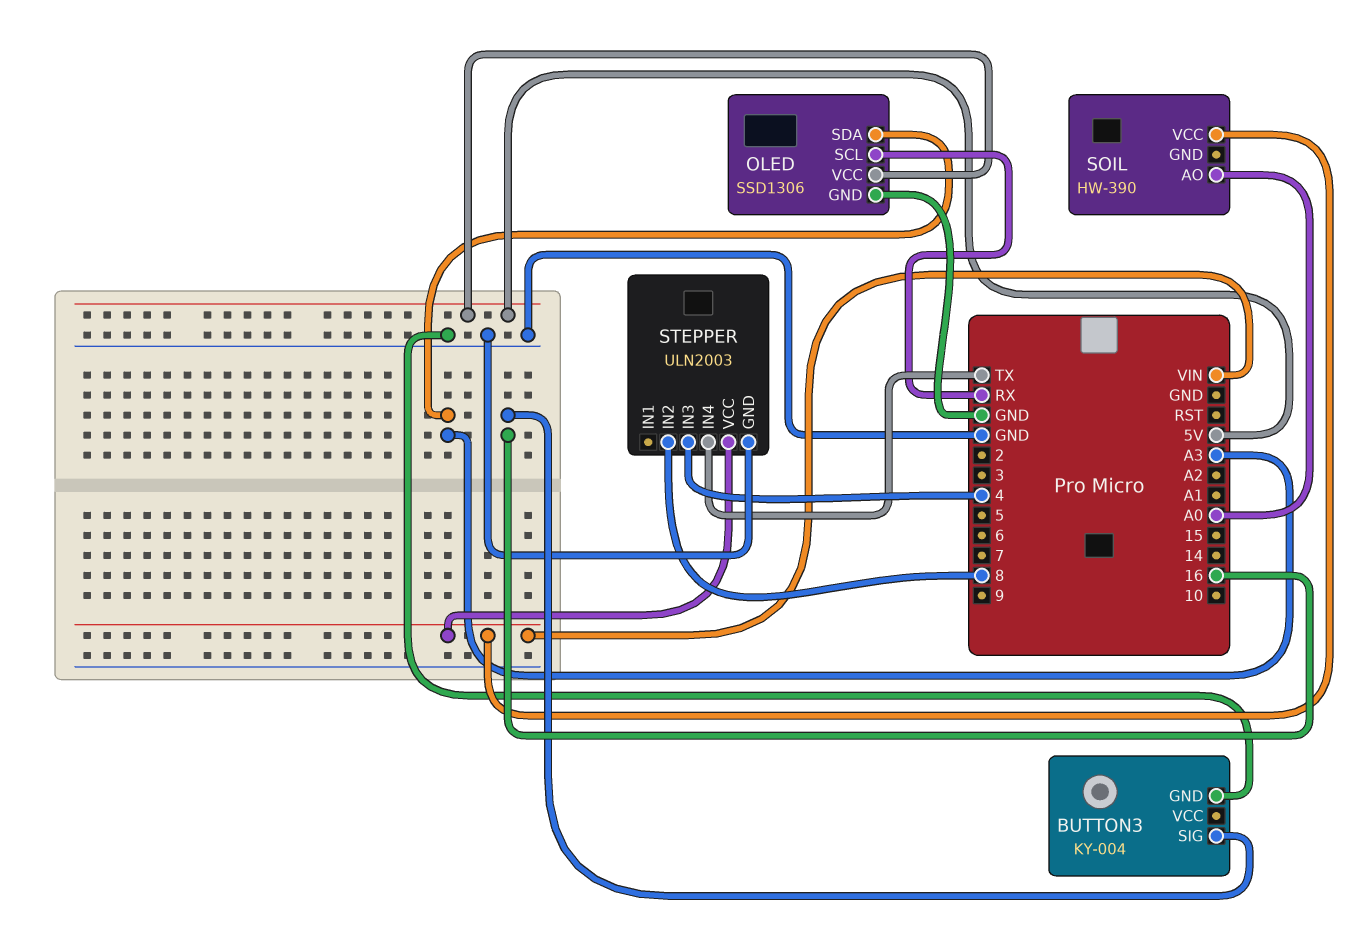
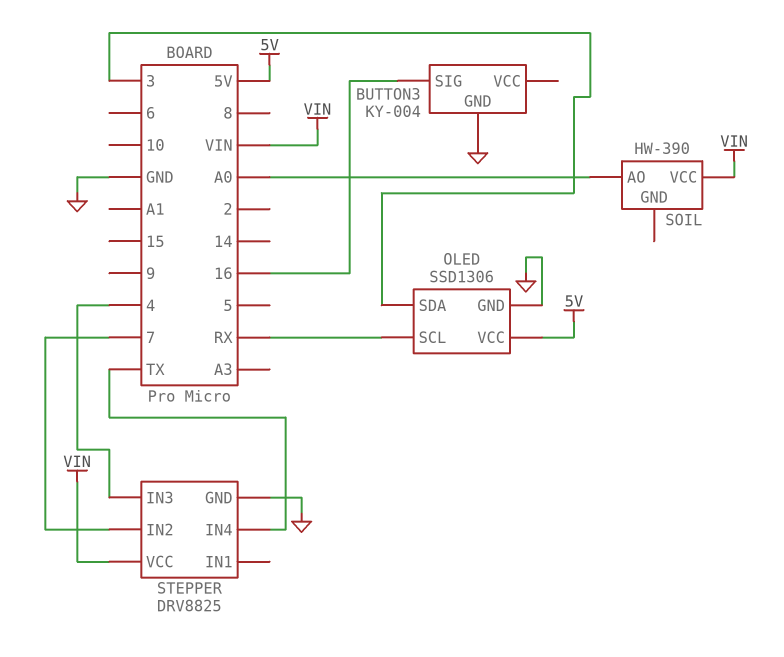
OLED pin SDA: A3 -> 3
STEPPER: ULN2003 -> DRV8825
STEPPER pin IN2: 8 -> 7

